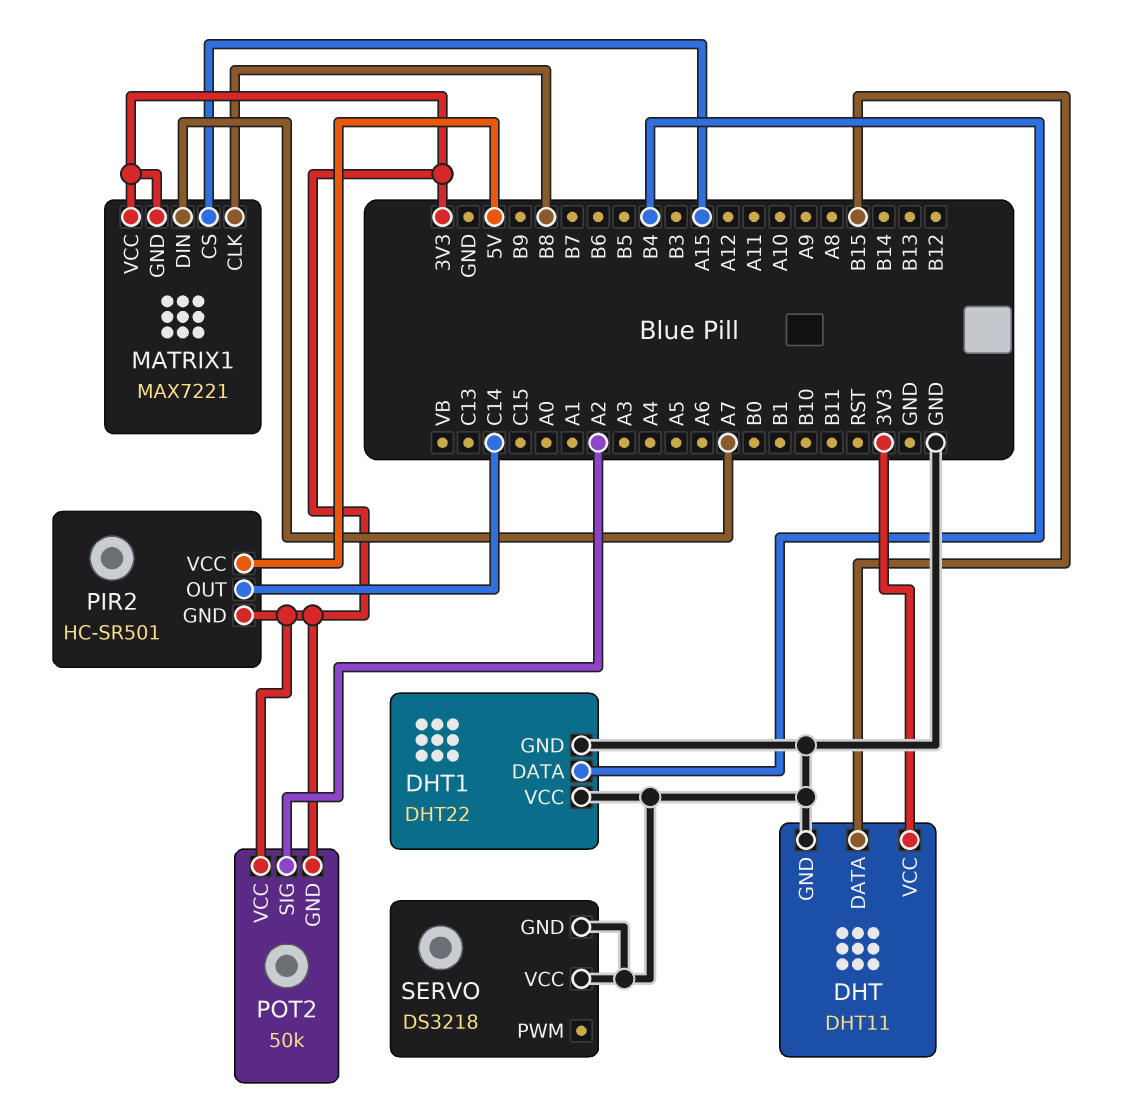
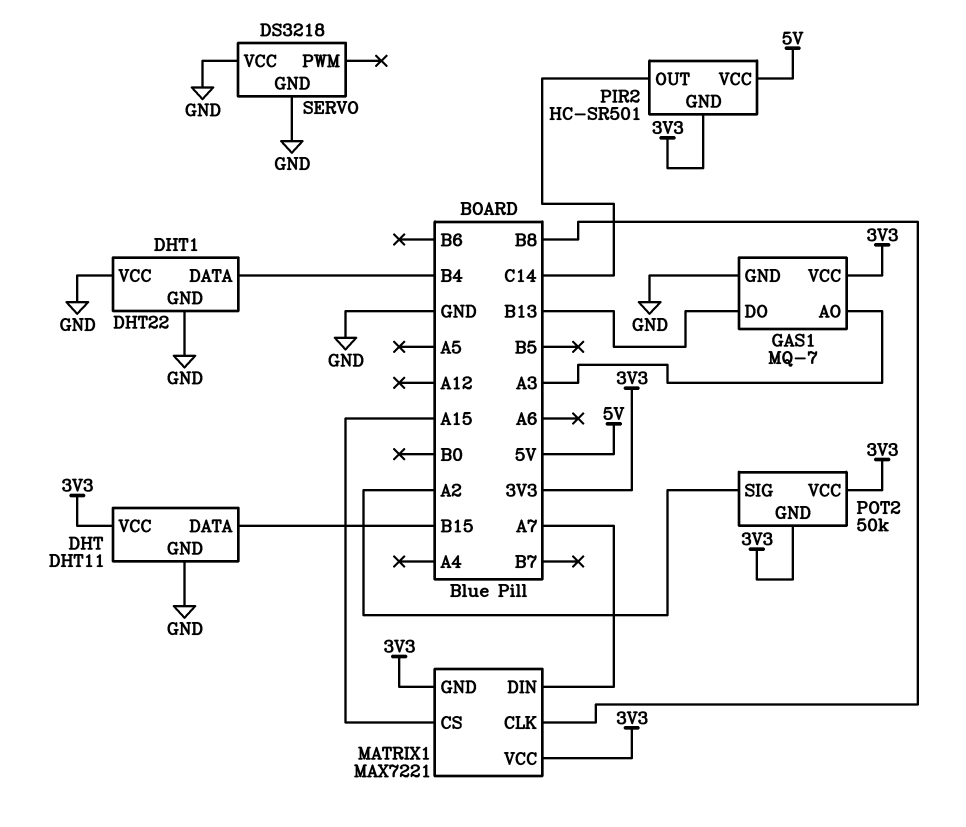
GAS1: none -> MQ-7
GAS1 pin AO: none -> A3
GAS1 pin DO: none -> B13
GAS1 pin GND: none -> GND
GAS1 pin VCC: none -> 3V3

